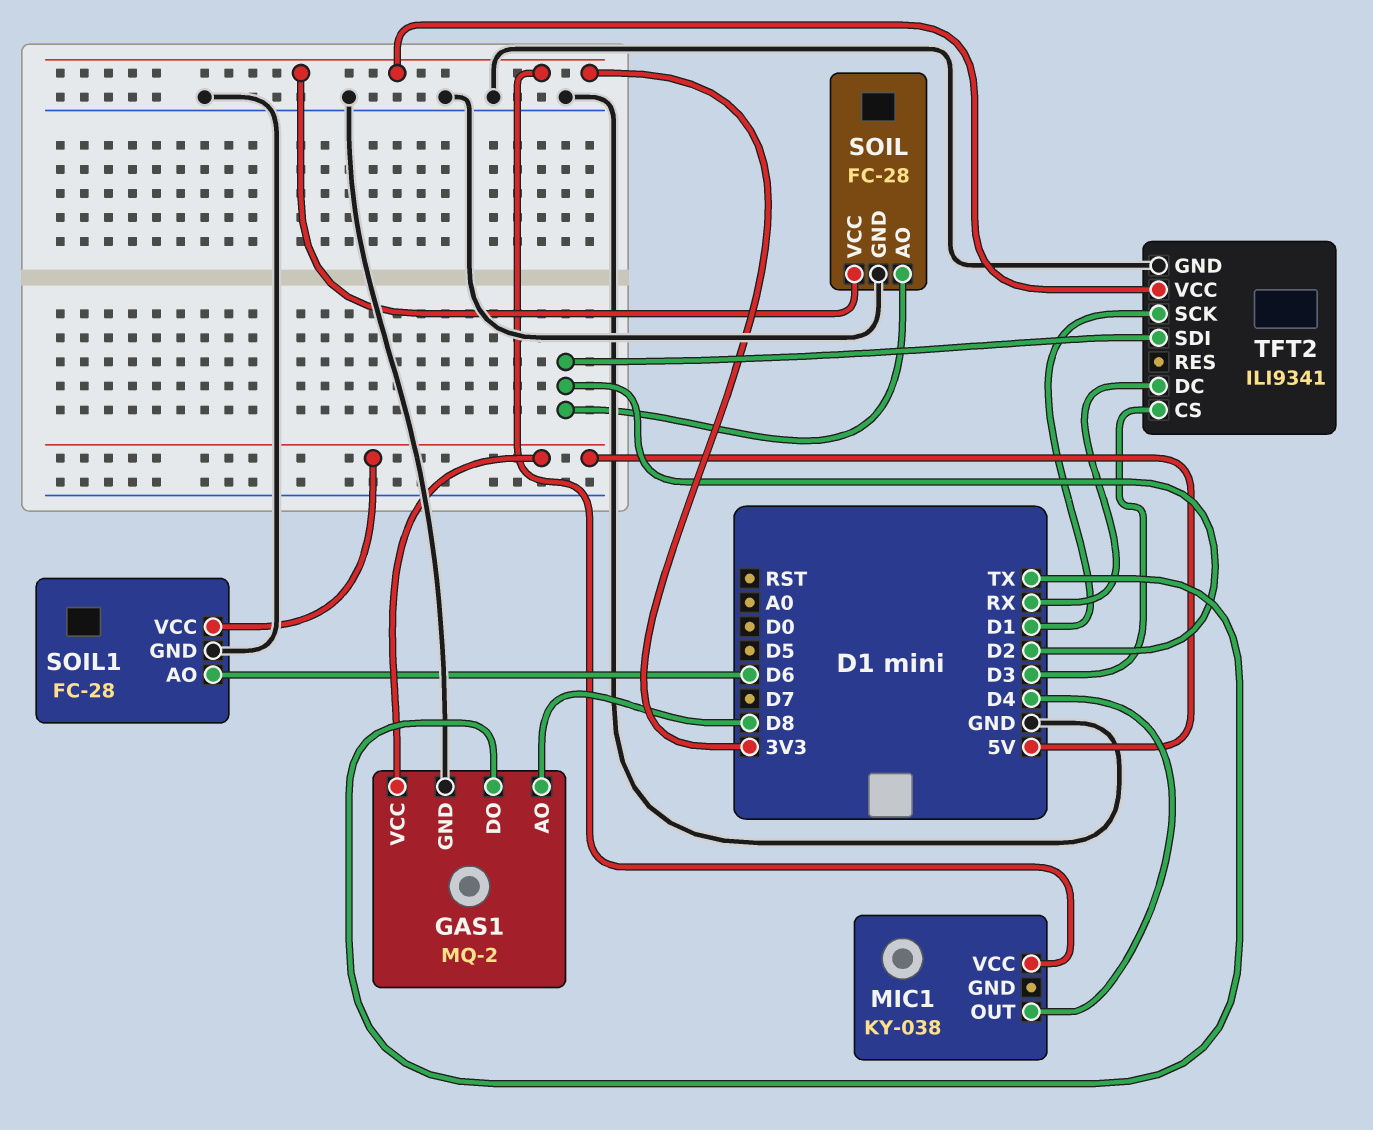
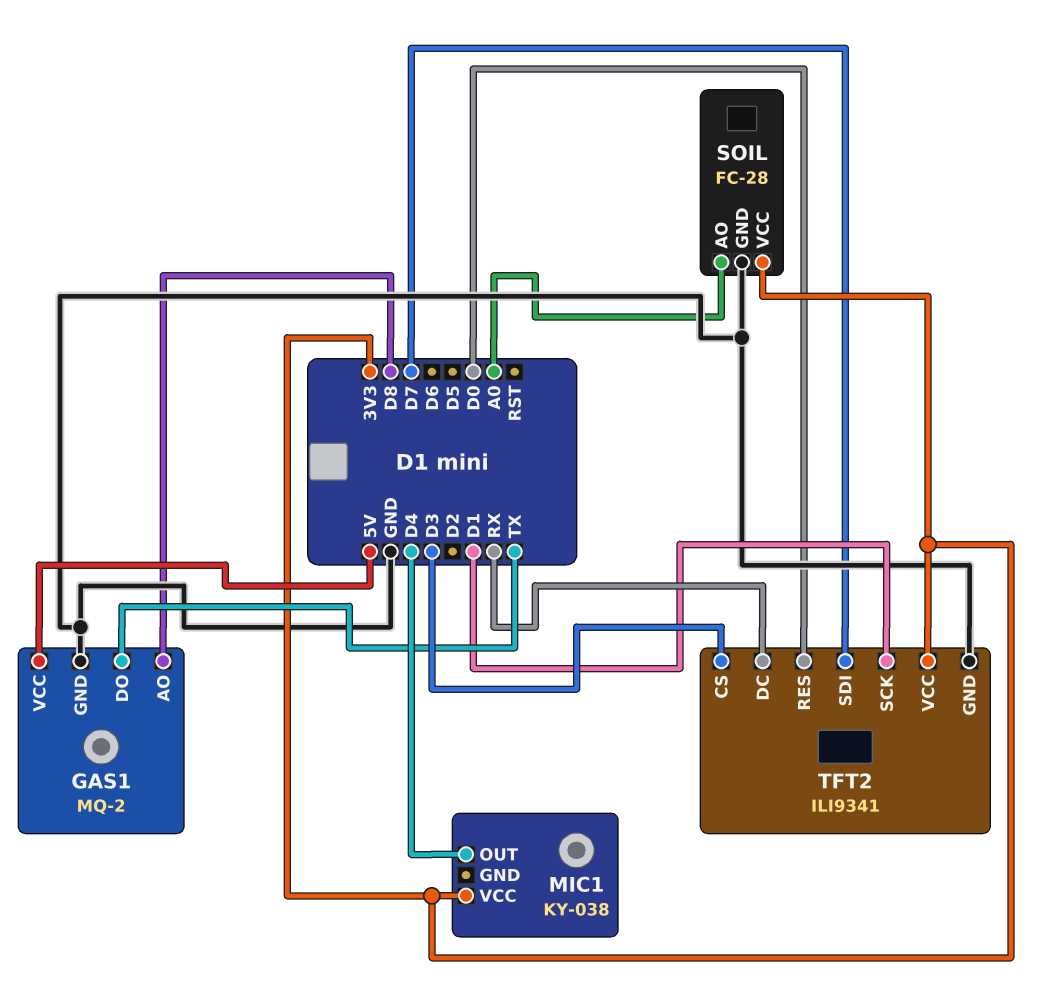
SOIL pin AO: D2 -> A0
SOIL1: FC-28 -> none
SOIL1 pin AO: D6 -> none
SOIL1 pin GND: GND -> none
SOIL1 pin VCC: 5V -> none
TFT2 pin RES: none -> D0
TFT2 pin SDI: D2 -> D7

